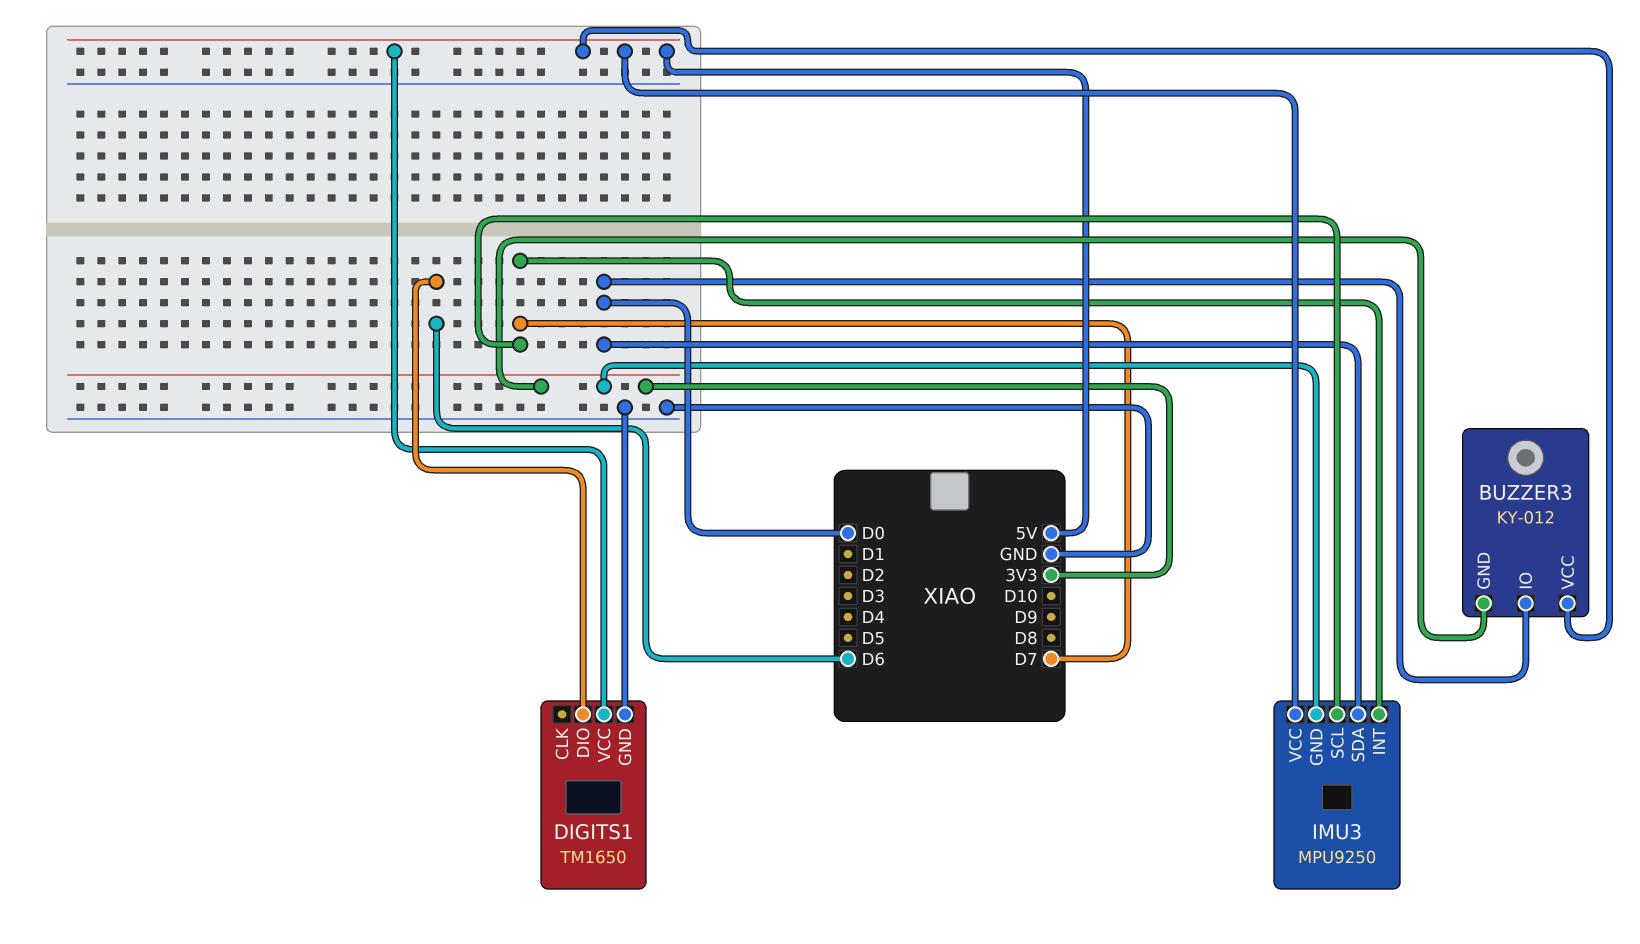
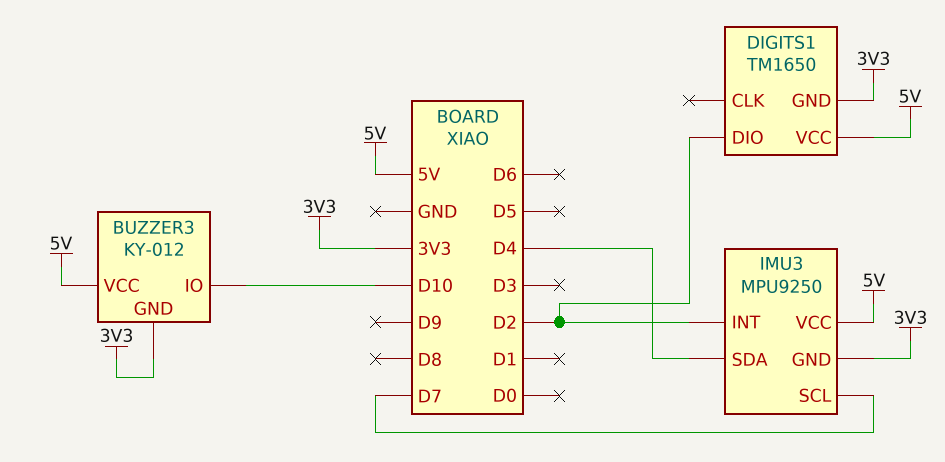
BUZZER3 pin IO: D0 -> D10
DIGITS1 pin DIO: D6 -> D2
DIGITS1 pin GND: GND -> 3V3
IMU3 pin INT: D7 -> D2
IMU3 pin SDA: D0 -> D4

